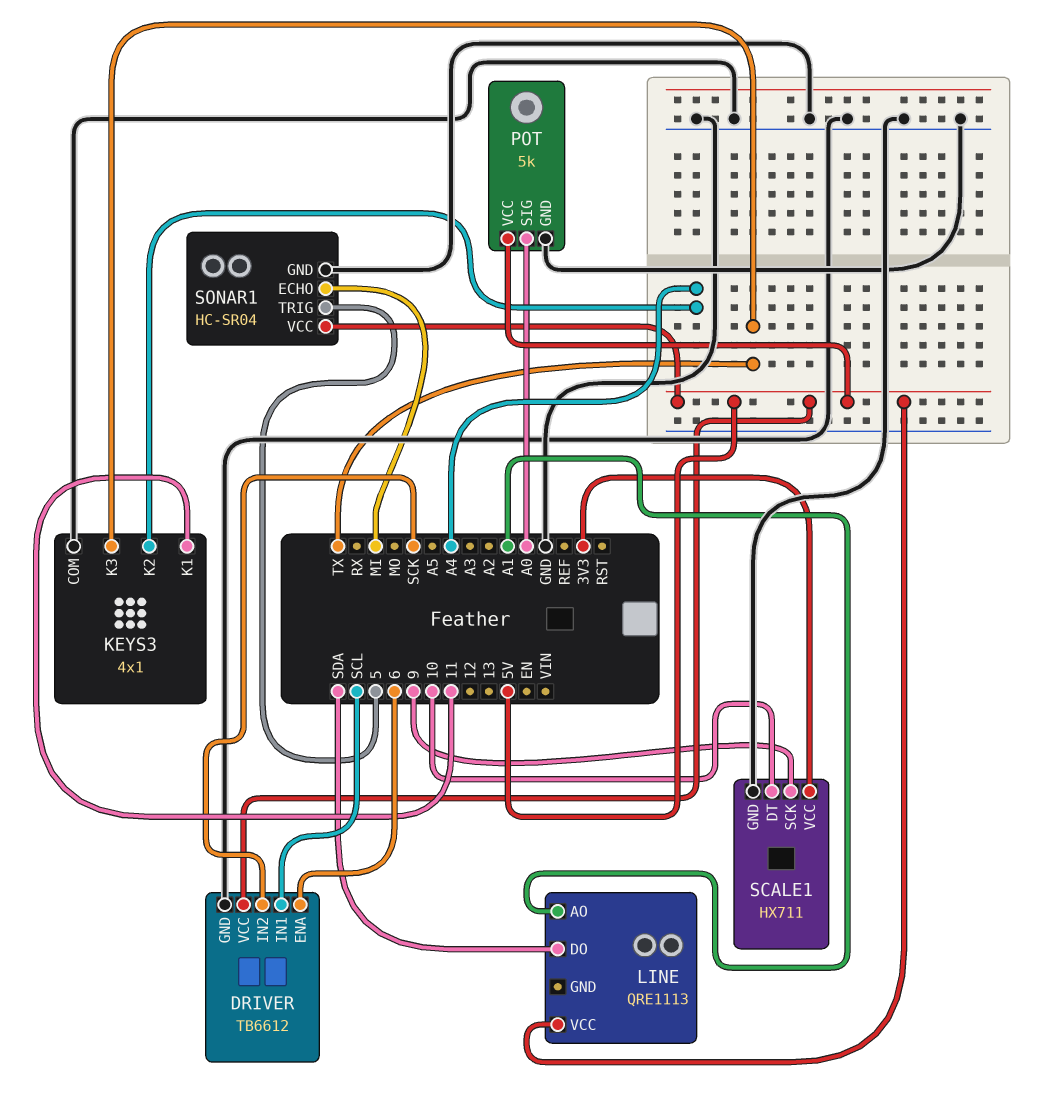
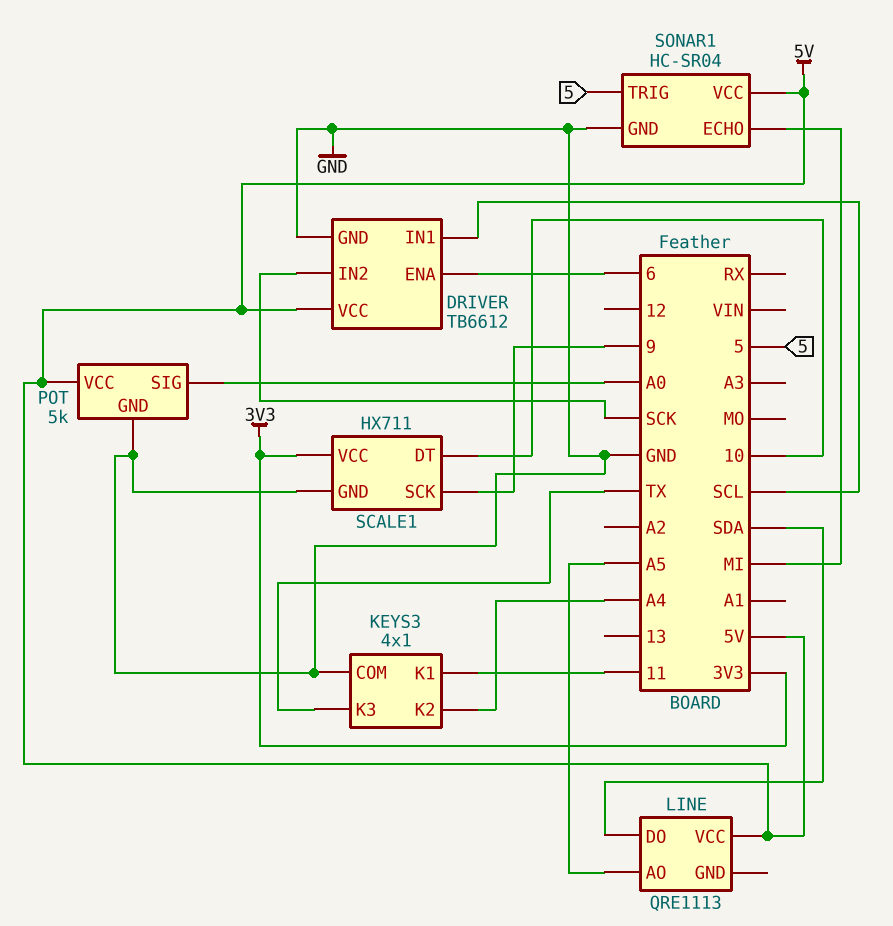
LINE pin AO: A1 -> A5

